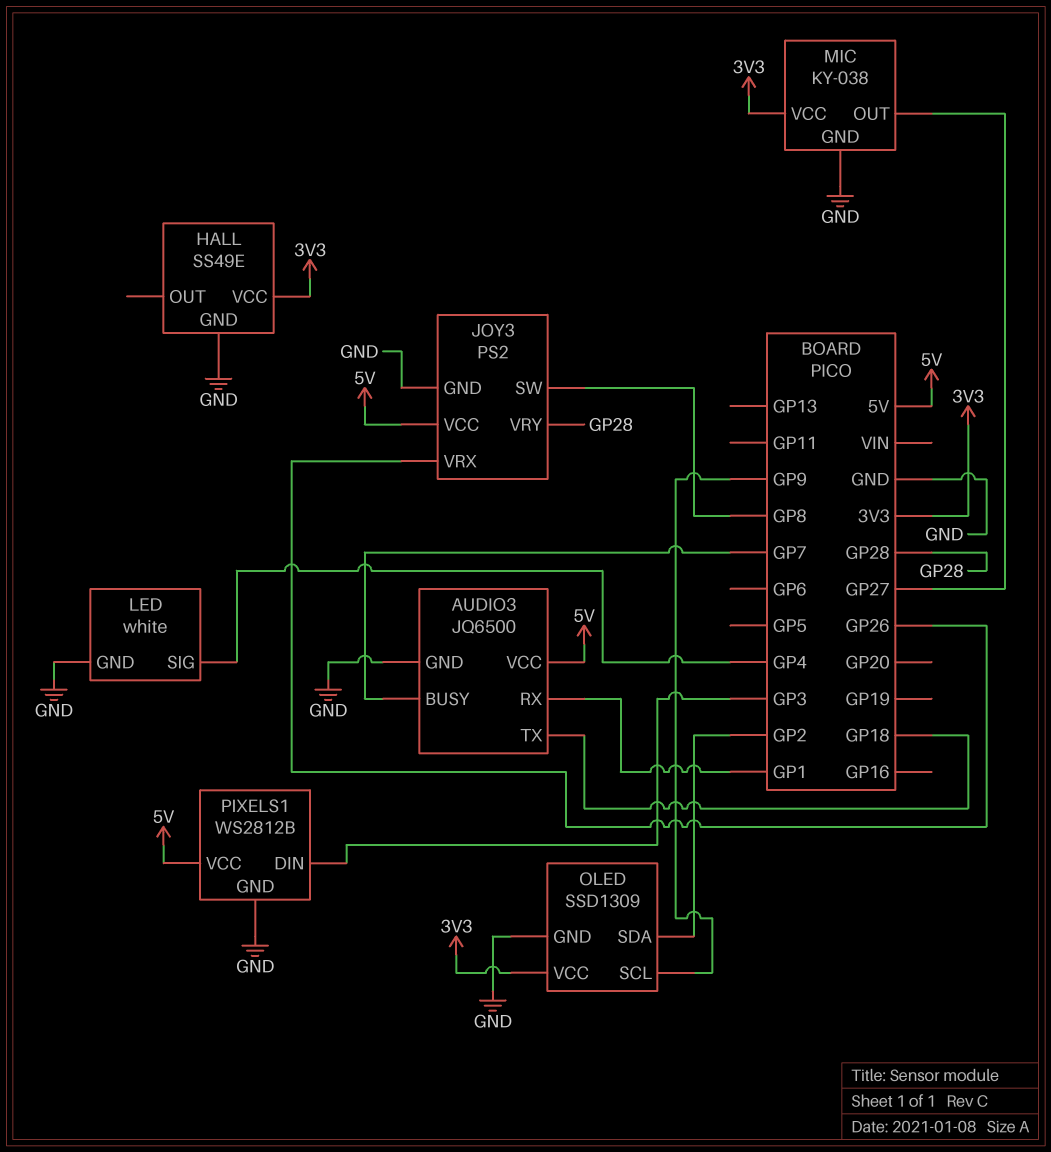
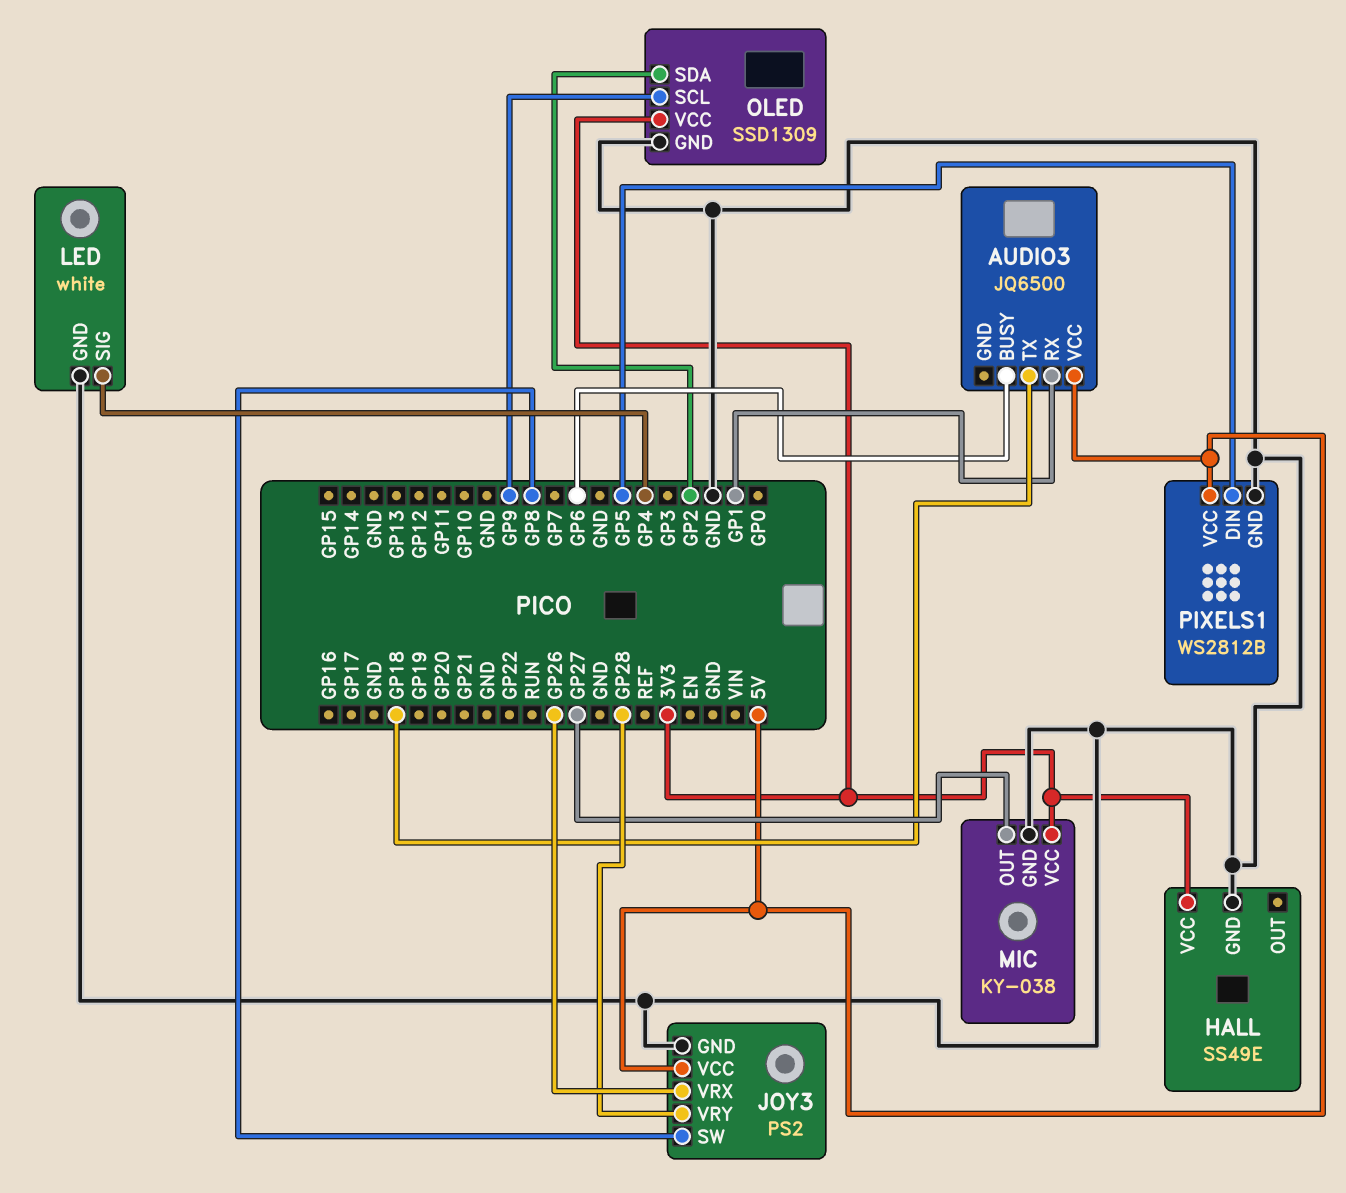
AUDIO3 pin BUSY: GP7 -> GP6
AUDIO3 pin GND: GND -> none
PIXELS1 pin DIN: GP3 -> GP5

